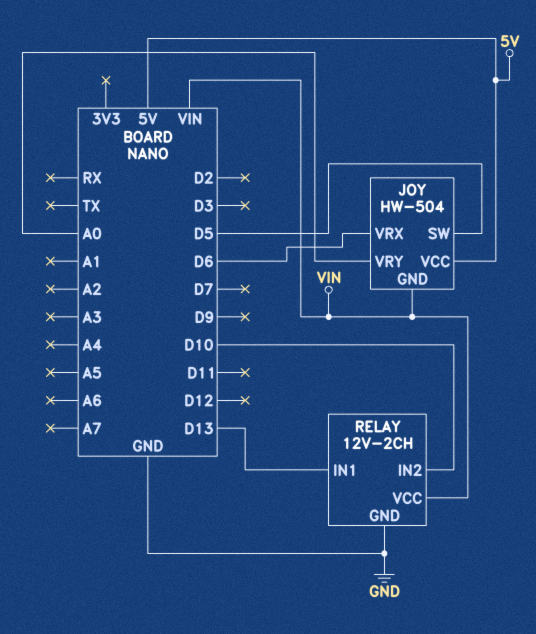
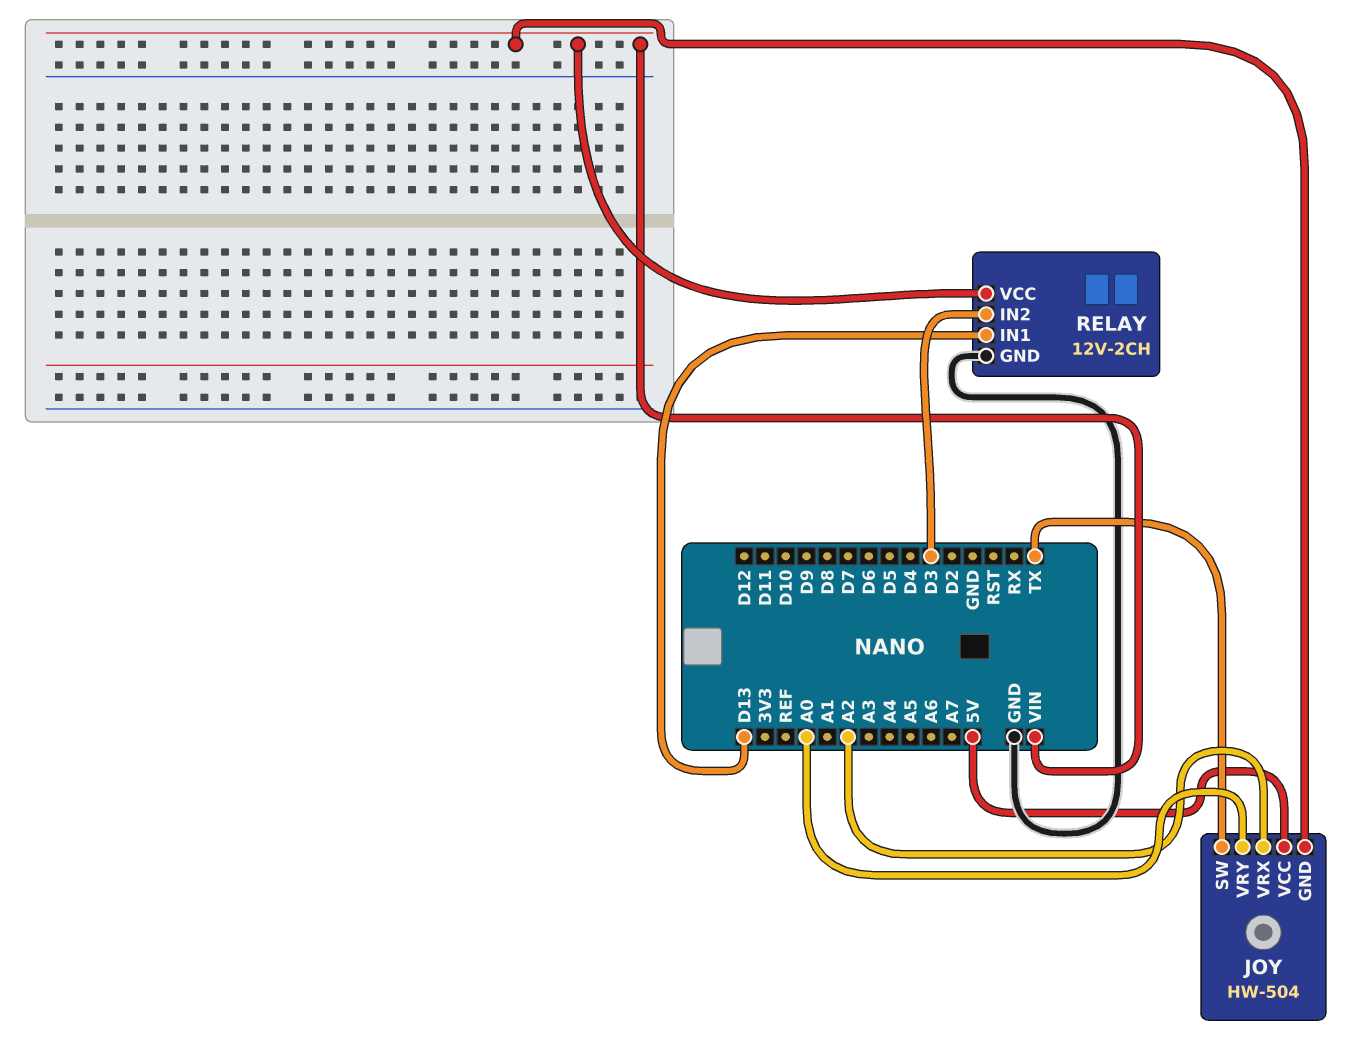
JOY pin SW: D5 -> TX
JOY pin VRX: D6 -> A2
RELAY pin IN2: D10 -> D3

